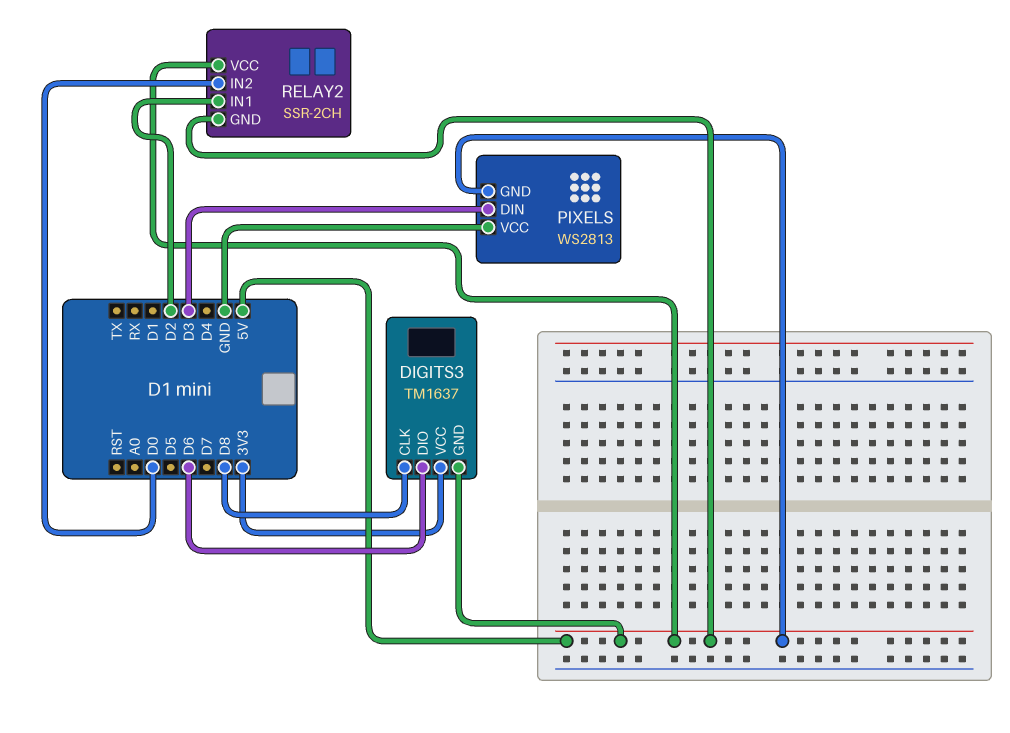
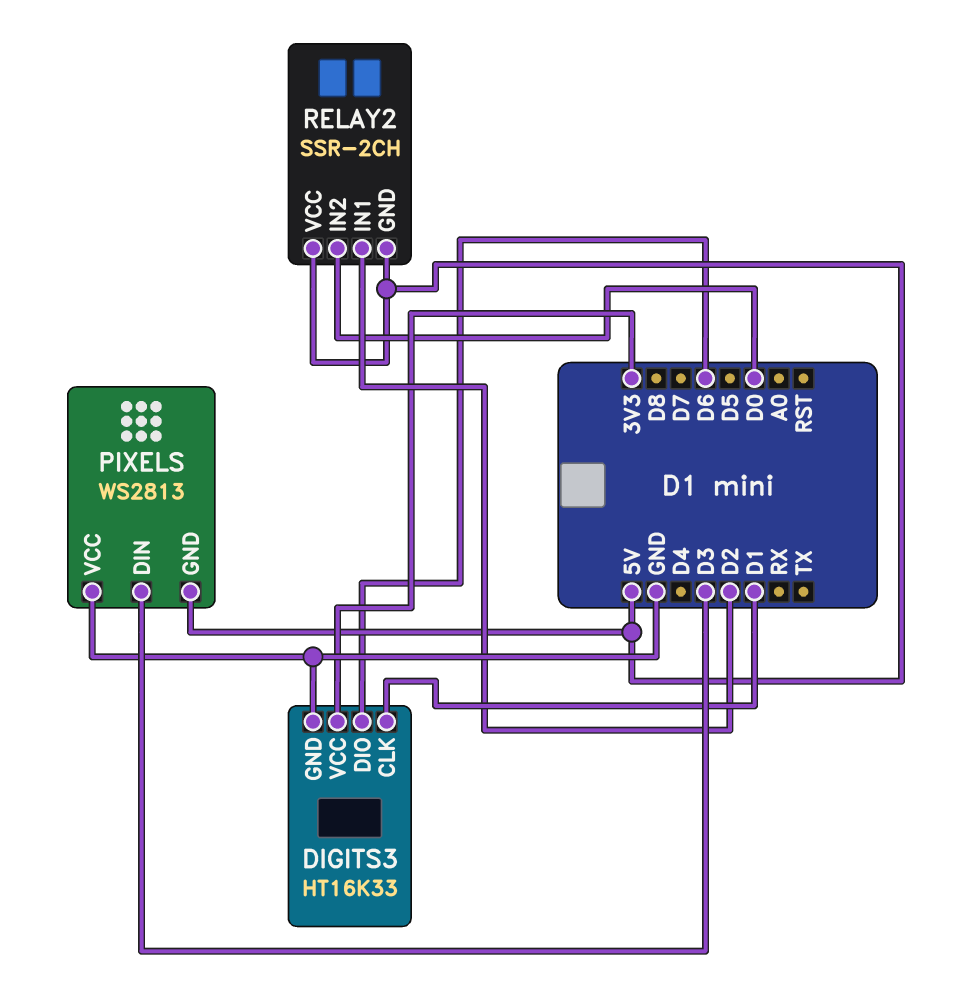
DIGITS3: TM1637 -> HT16K33
DIGITS3 pin CLK: D8 -> D1
DIGITS3 pin GND: 5V -> GND

